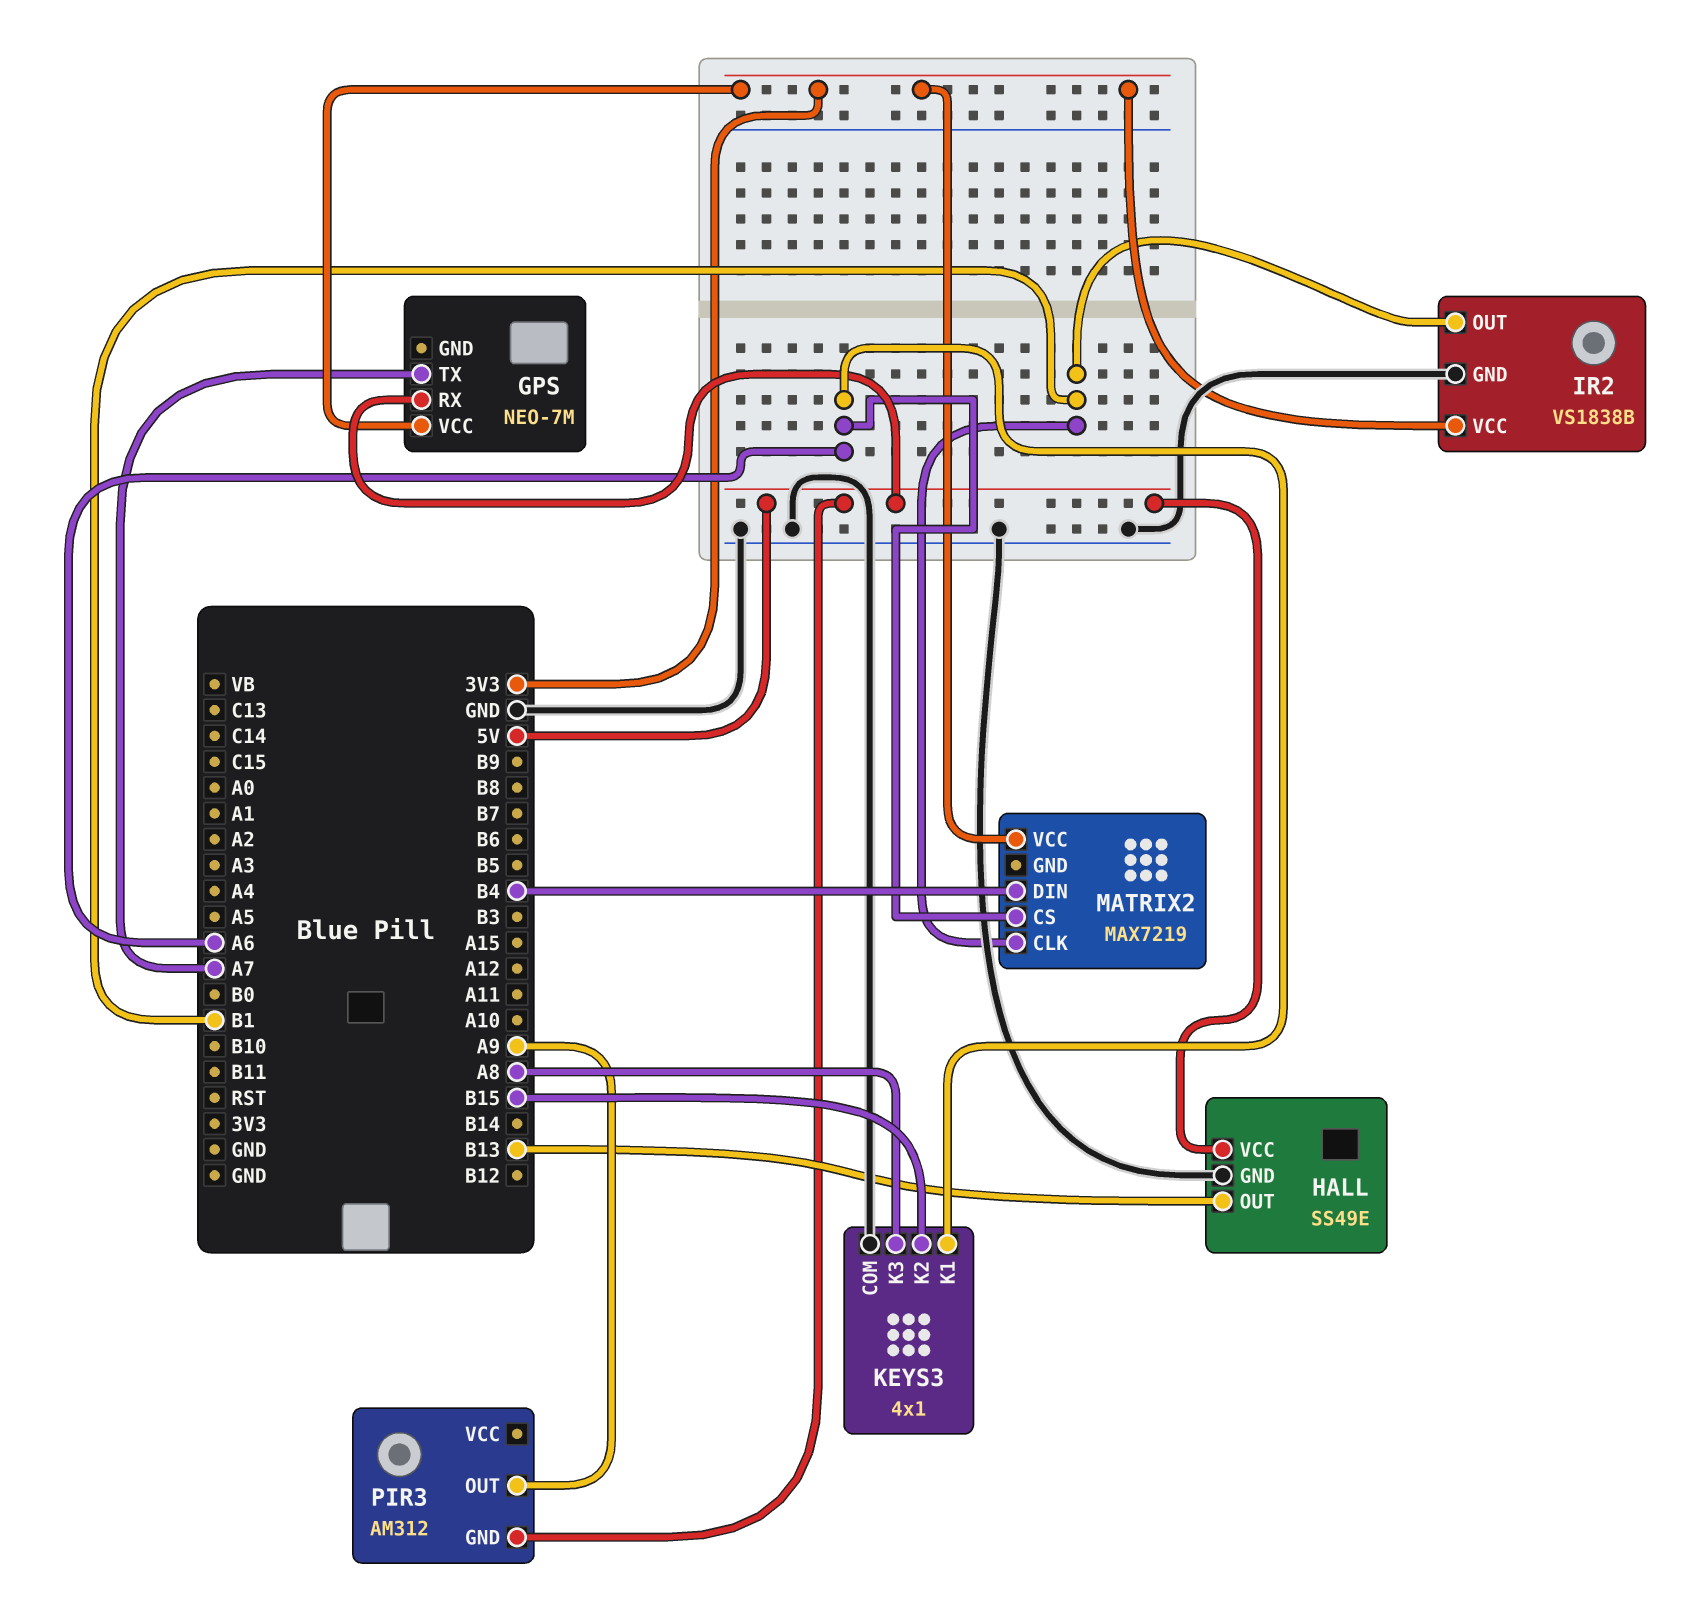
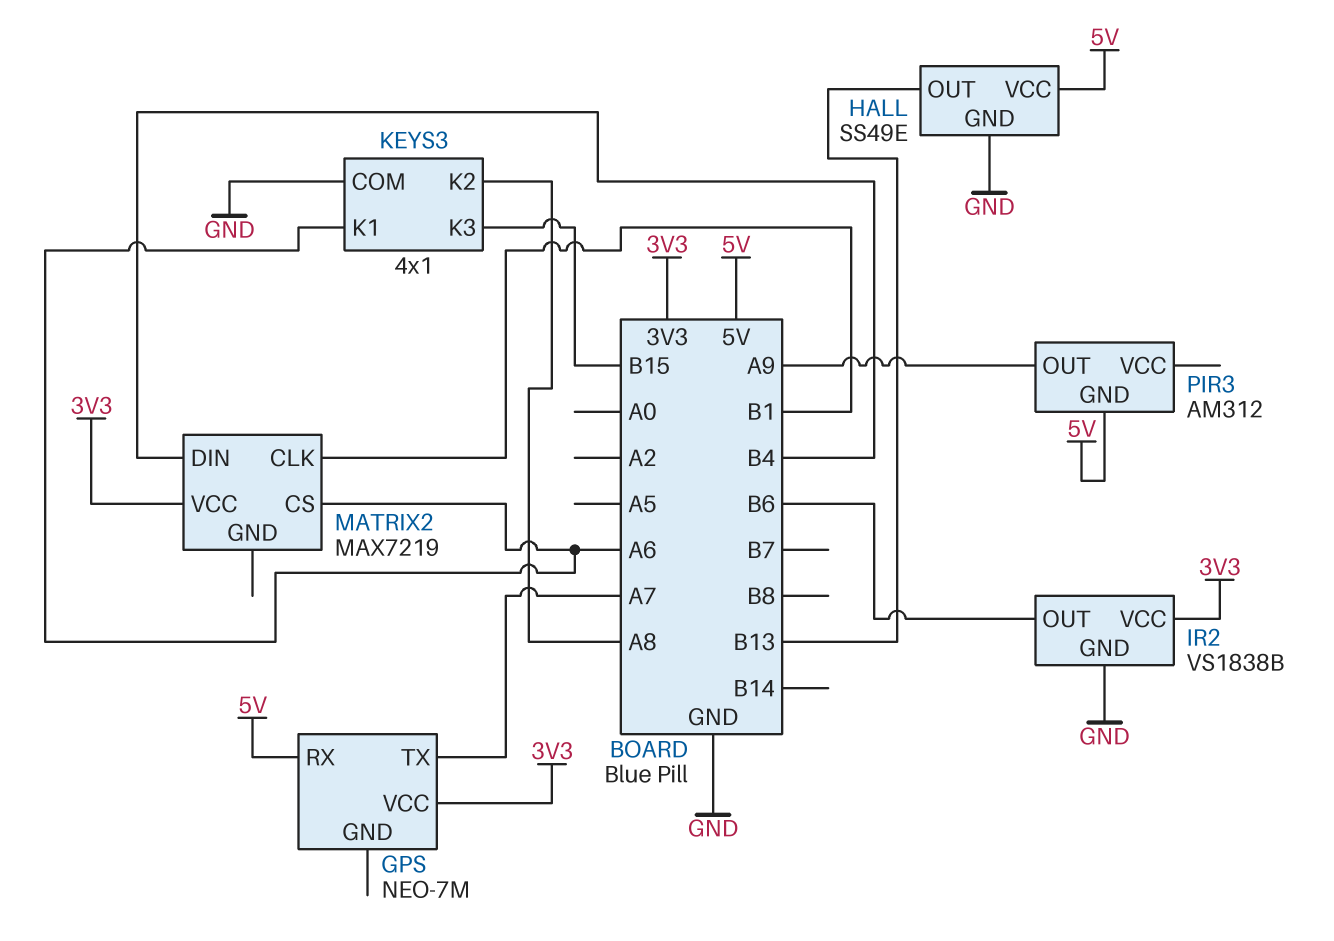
IR2 pin OUT: B1 -> B6
KEYS3 pin K2: B15 -> A8
KEYS3 pin K3: A8 -> B15

